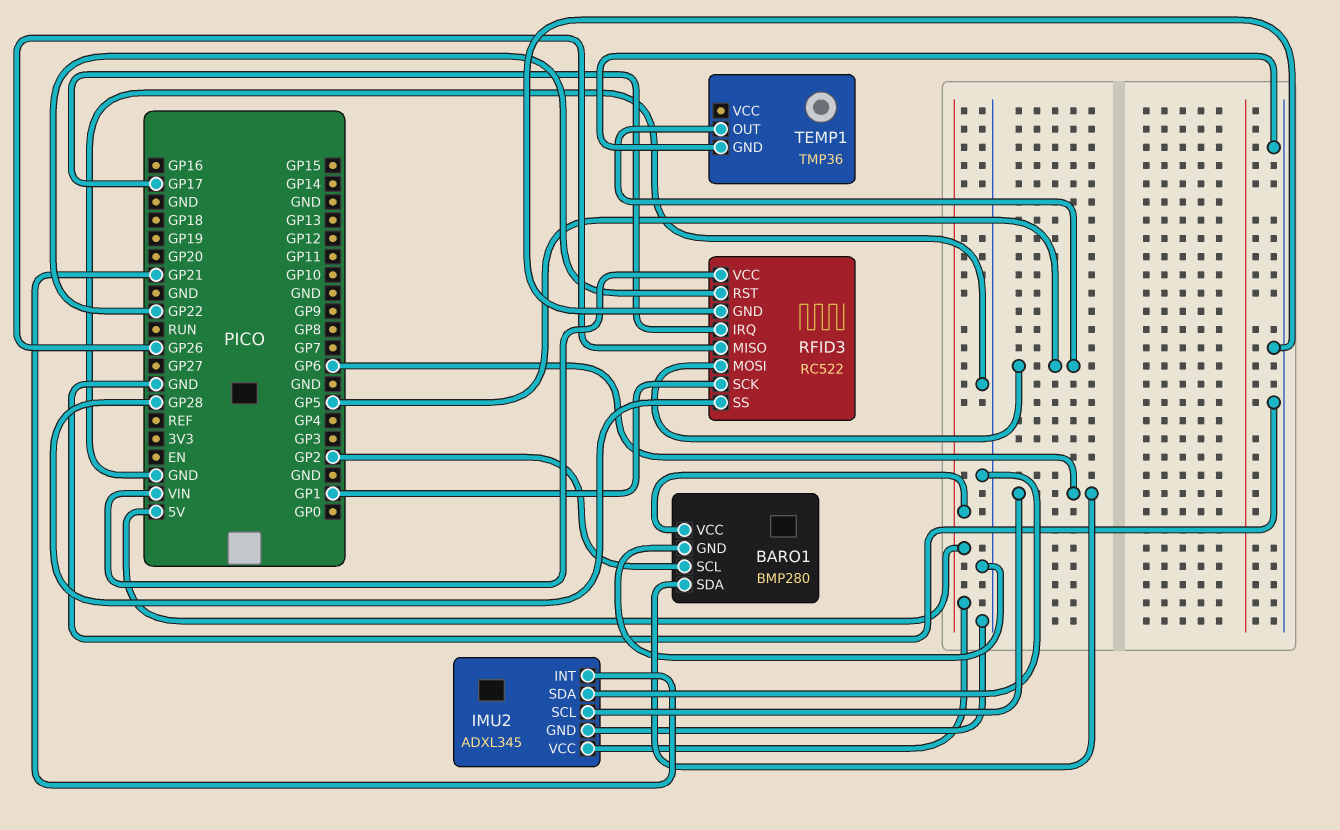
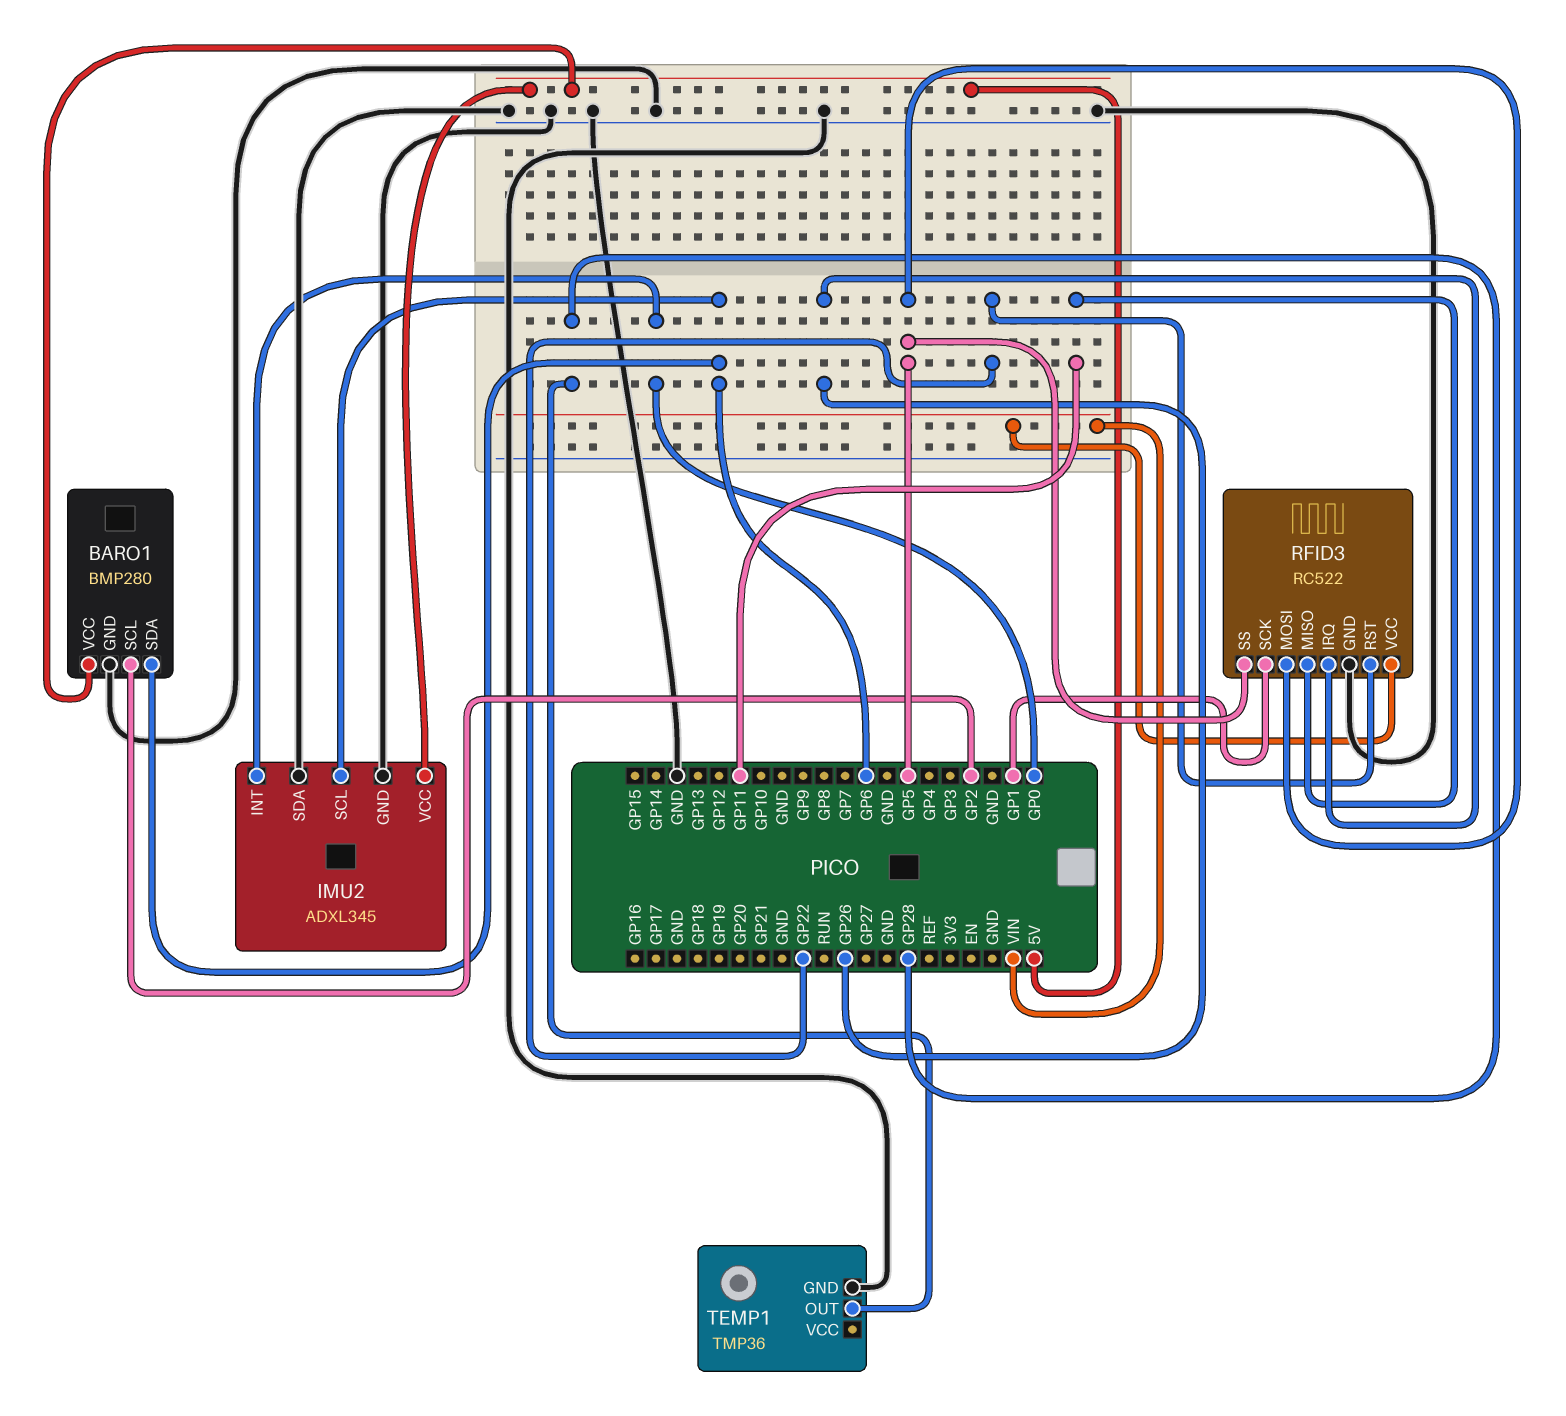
IMU2 pin INT: GP21 -> GP0
RFID3 pin IRQ: GP17 -> GP26
RFID3 pin MISO: GP26 -> GP11
RFID3 pin SS: GP28 -> GP5
TEMP1 pin OUT: GP5 -> GP28

